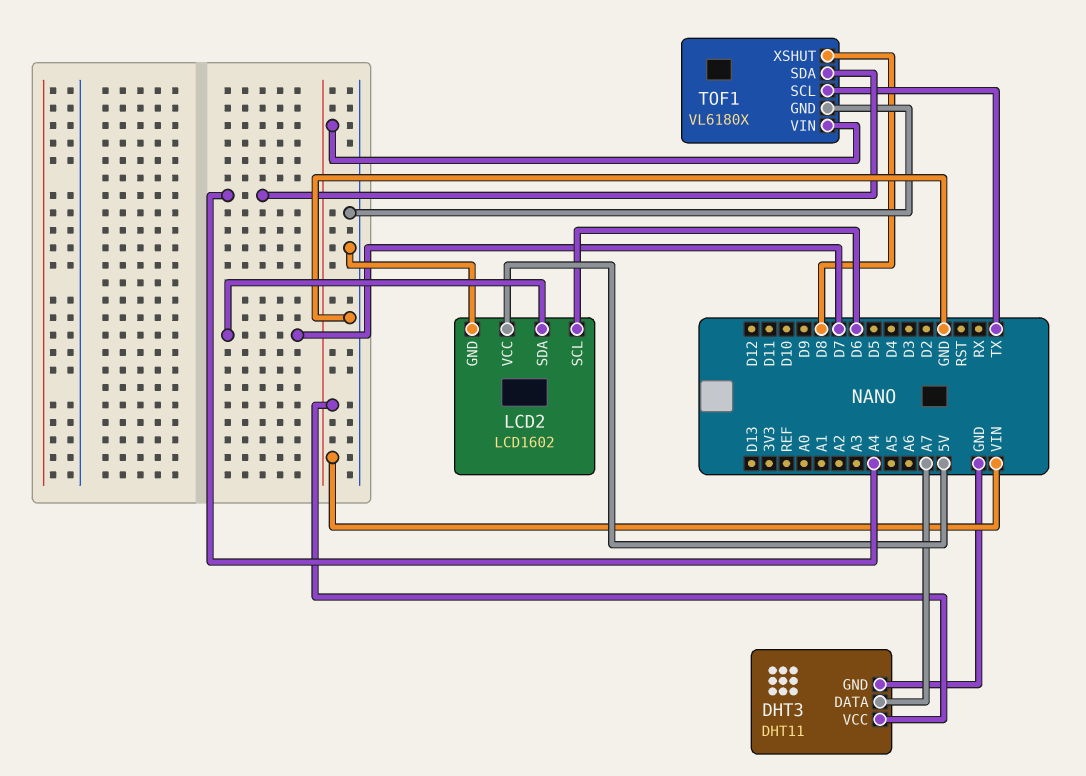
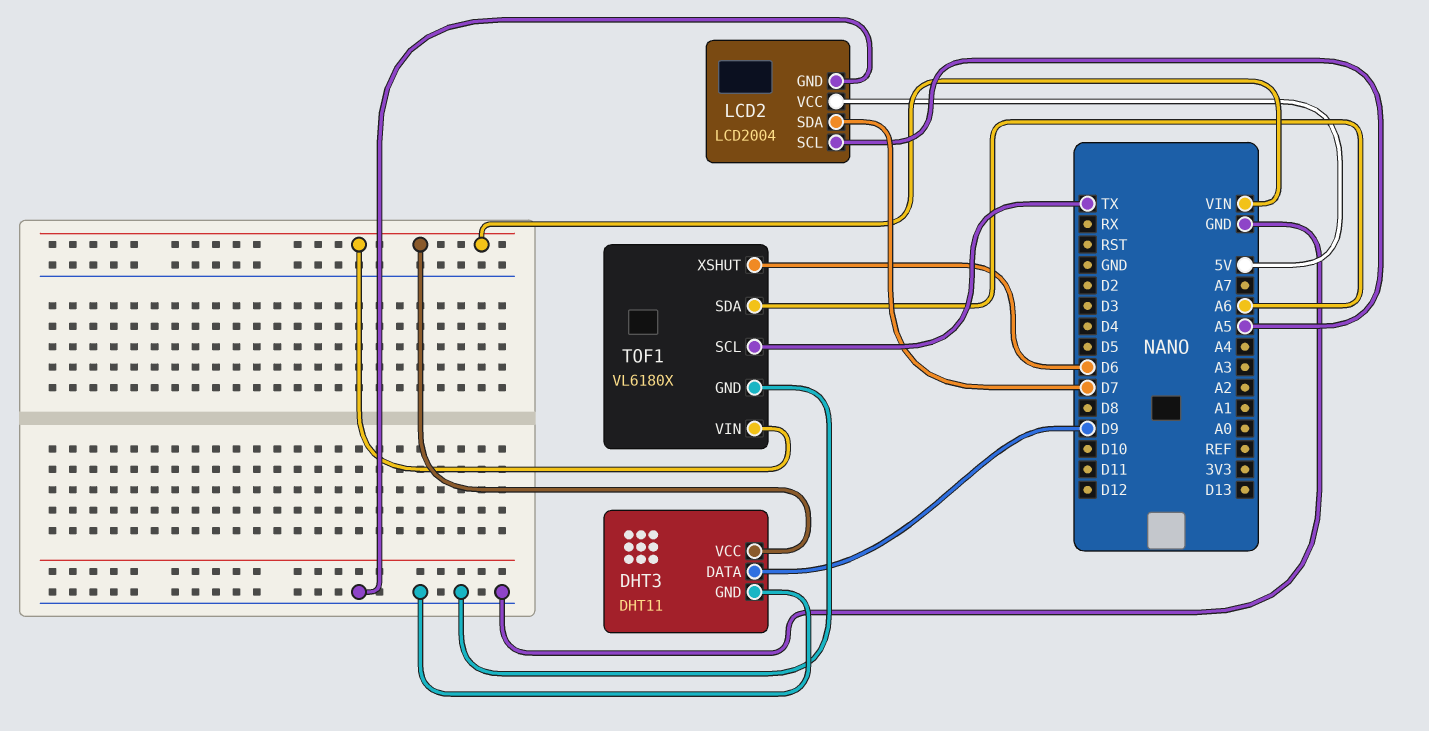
DHT3 pin DATA: A7 -> D9
LCD2: LCD1602 -> LCD2004
LCD2 pin SCL: D6 -> A5
TOF1 pin SDA: A4 -> A6
TOF1 pin XSHUT: D8 -> D6

